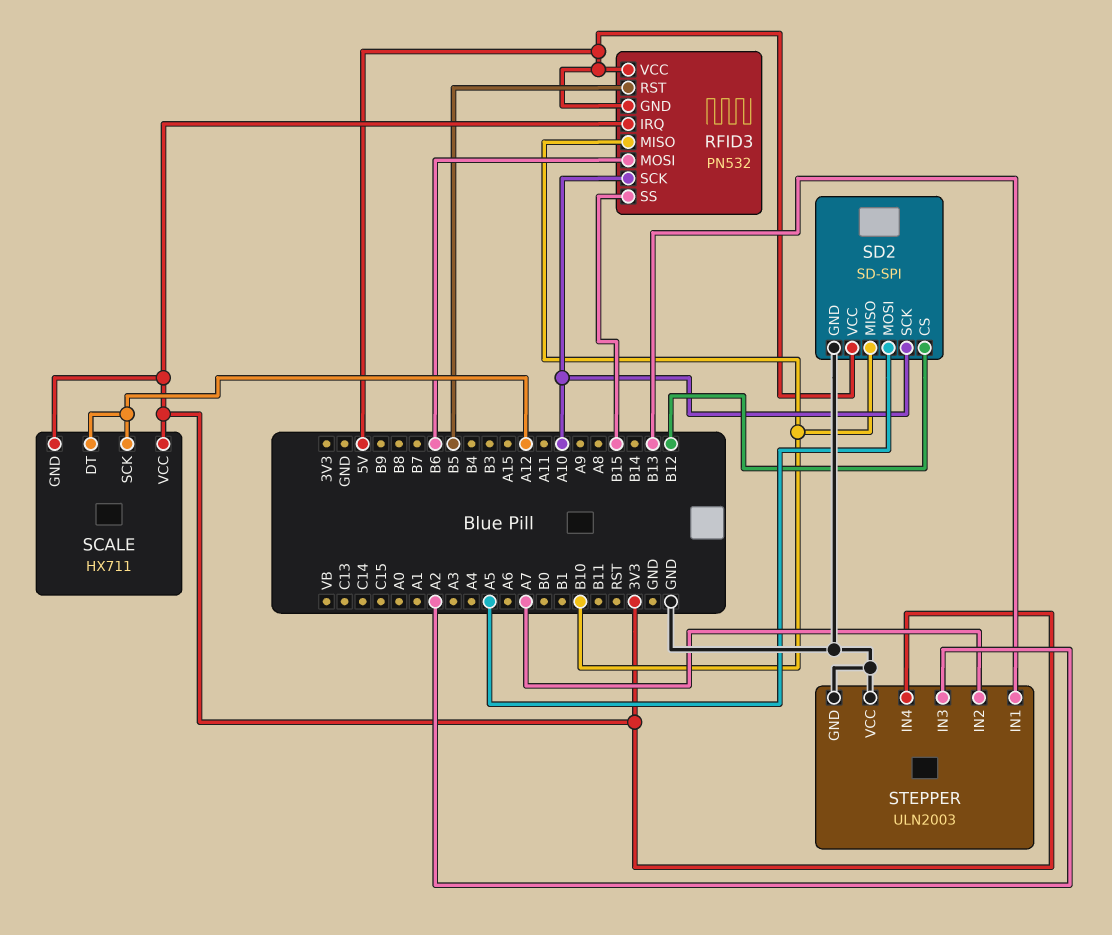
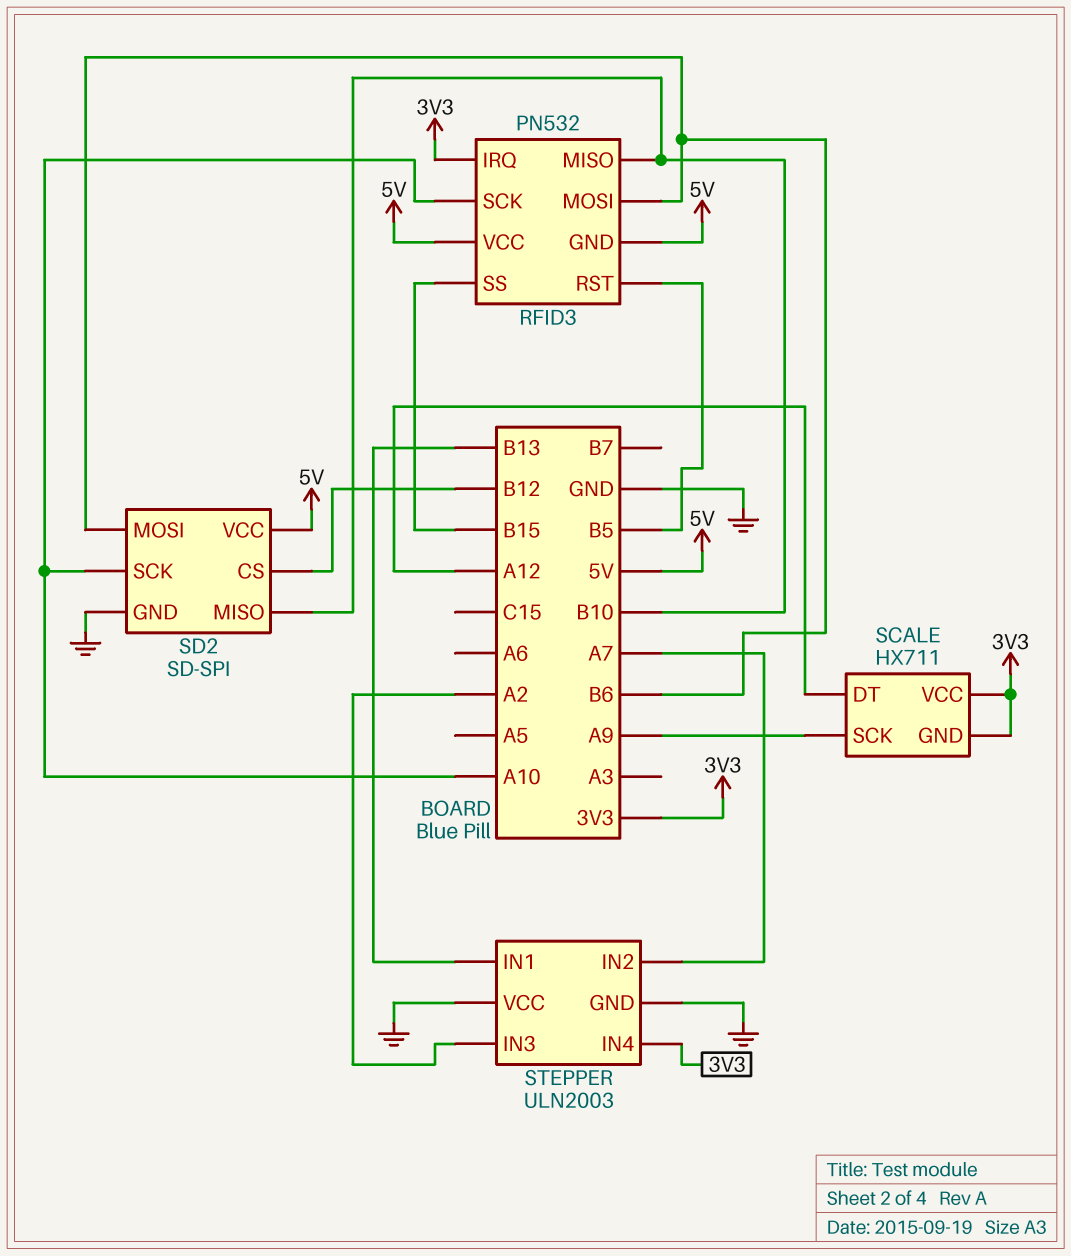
SCALE pin SCK: A12 -> A9
SD2 pin MOSI: A5 -> B6

